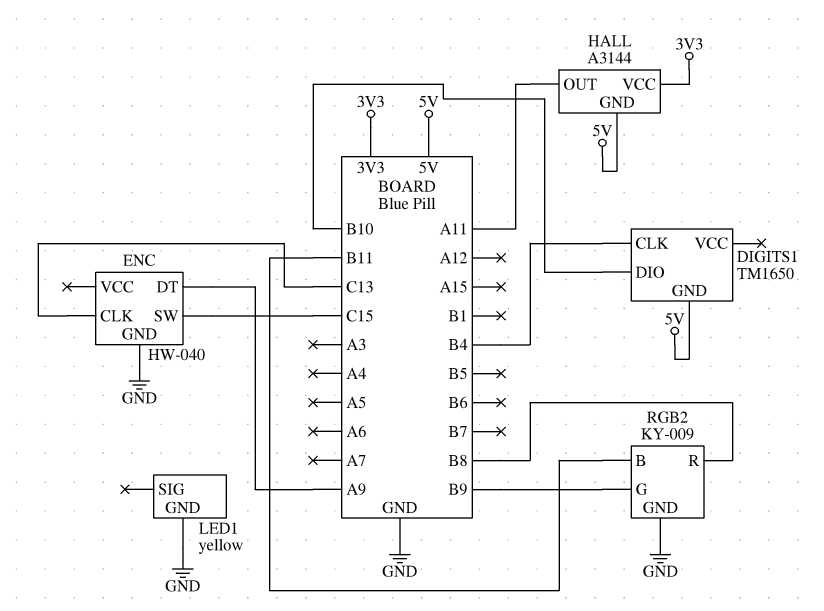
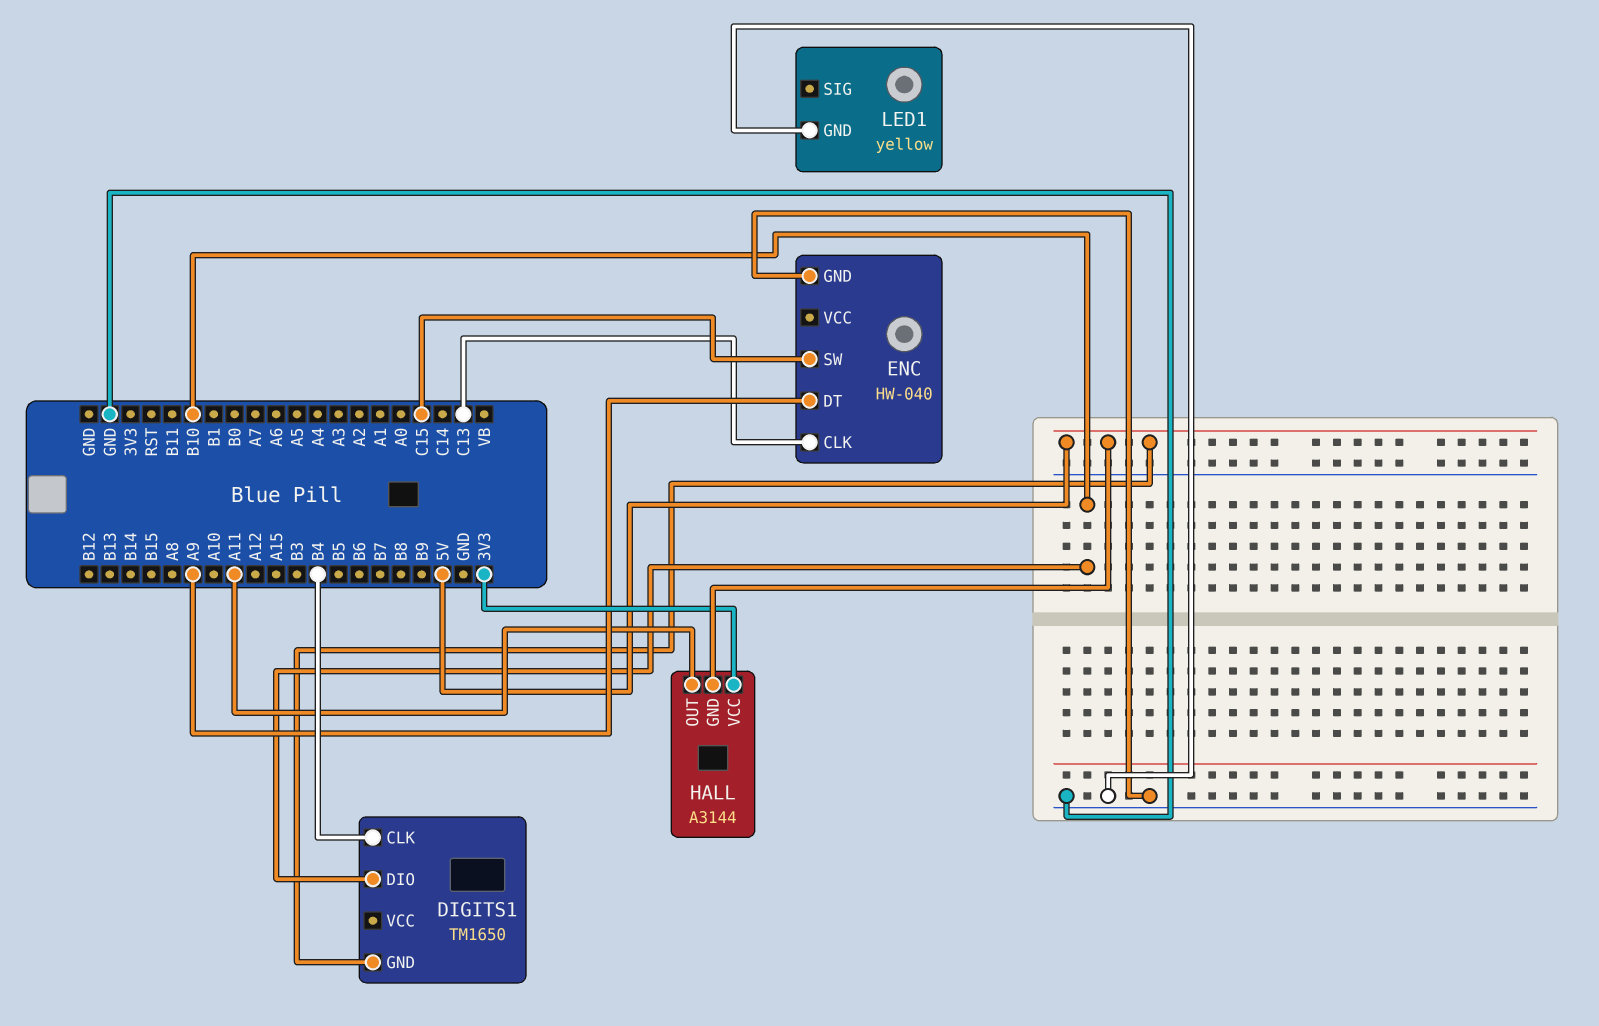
RGB2: KY-009 -> none
RGB2 pin B: B11 -> none
RGB2 pin G: B9 -> none
RGB2 pin GND: GND -> none
RGB2 pin R: B8 -> none

